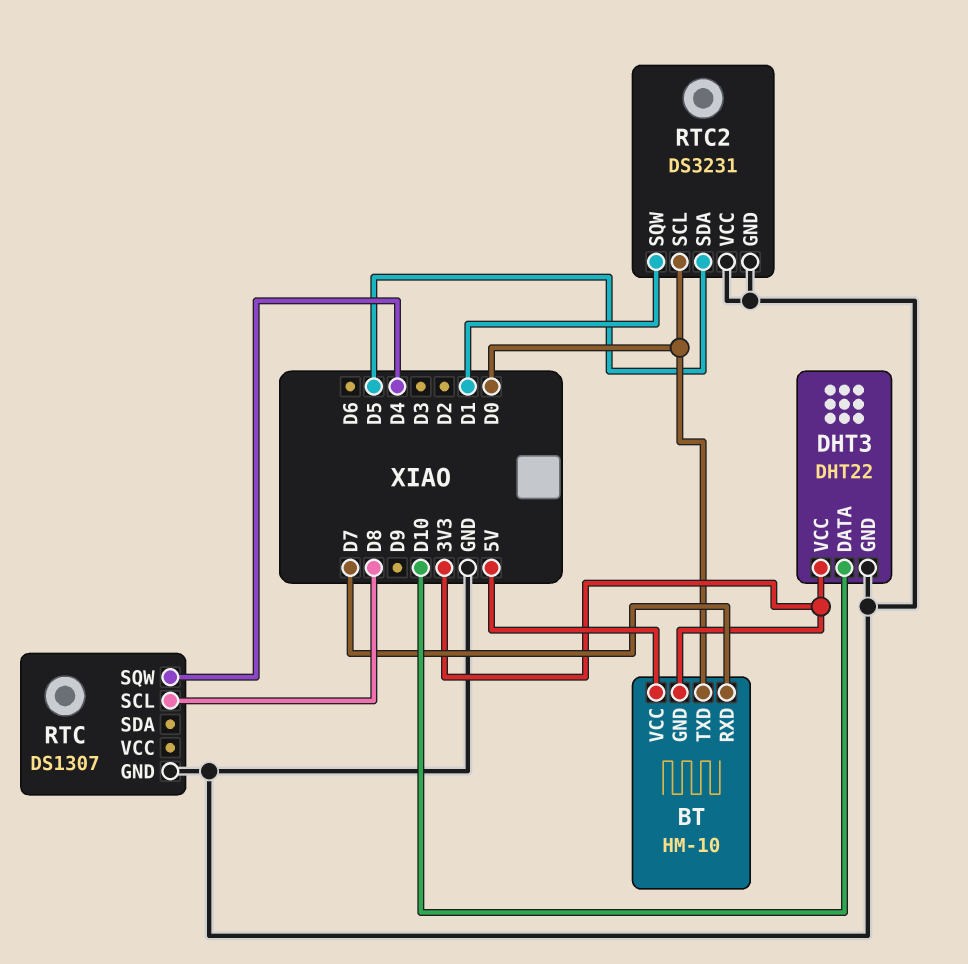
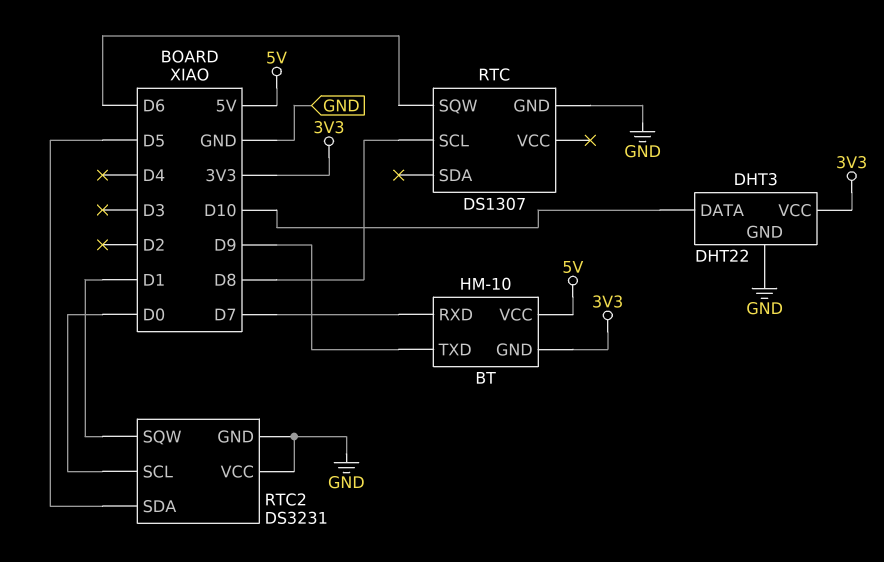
BT pin TXD: D0 -> D9
RTC pin SQW: D4 -> D6

